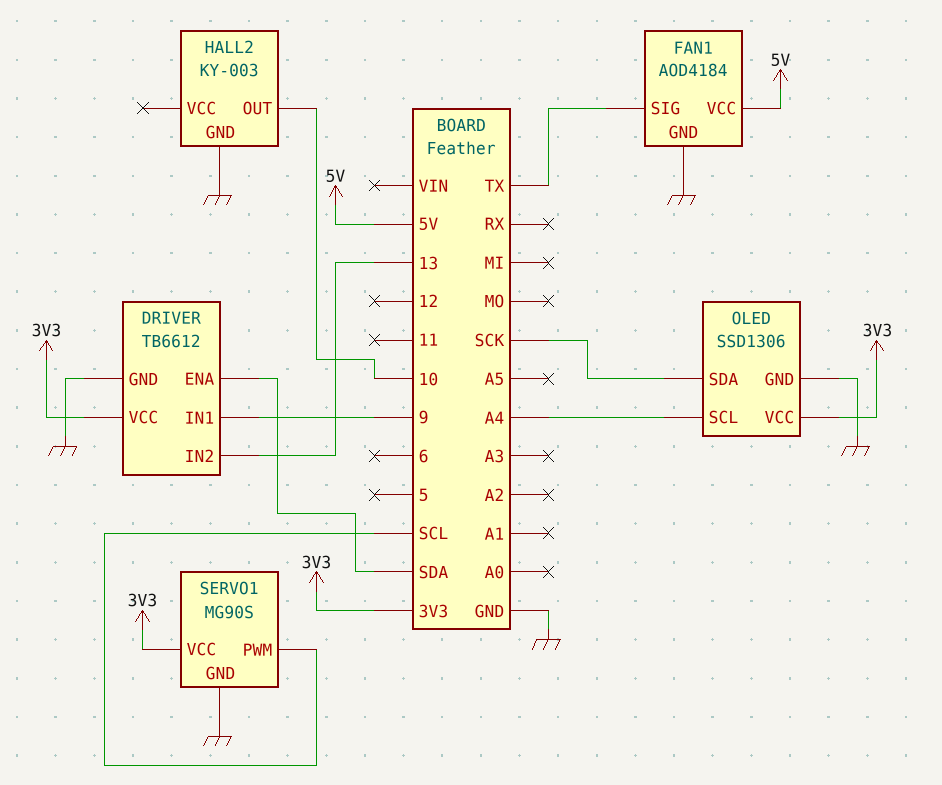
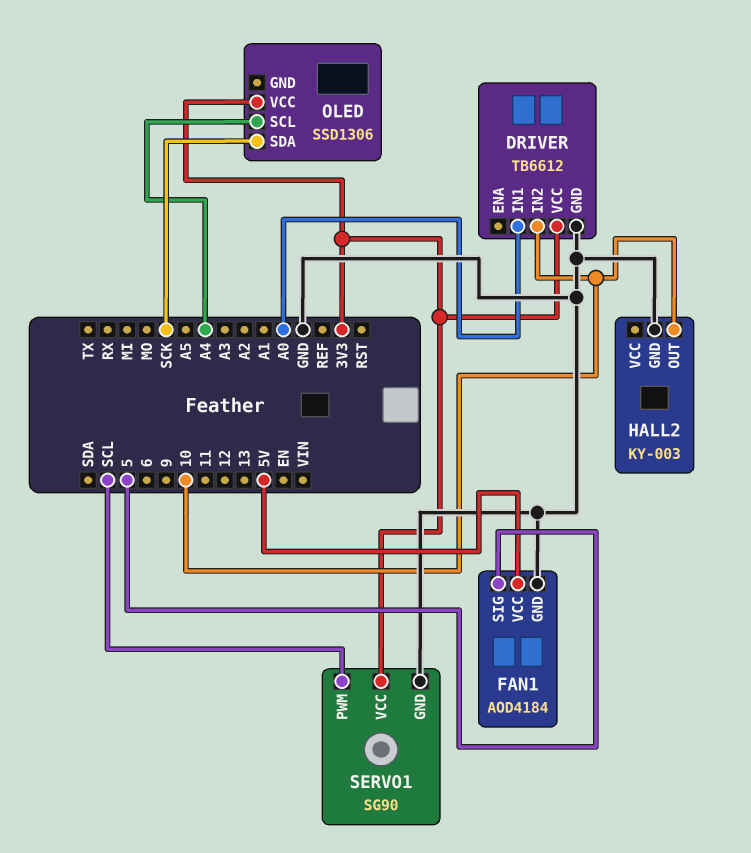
DRIVER pin ENA: SDA -> none
DRIVER pin IN1: 9 -> A0
DRIVER pin IN2: 13 -> 10
FAN1 pin SIG: TX -> 5
OLED pin GND: GND -> none
SERVO1: MG90S -> SG90

